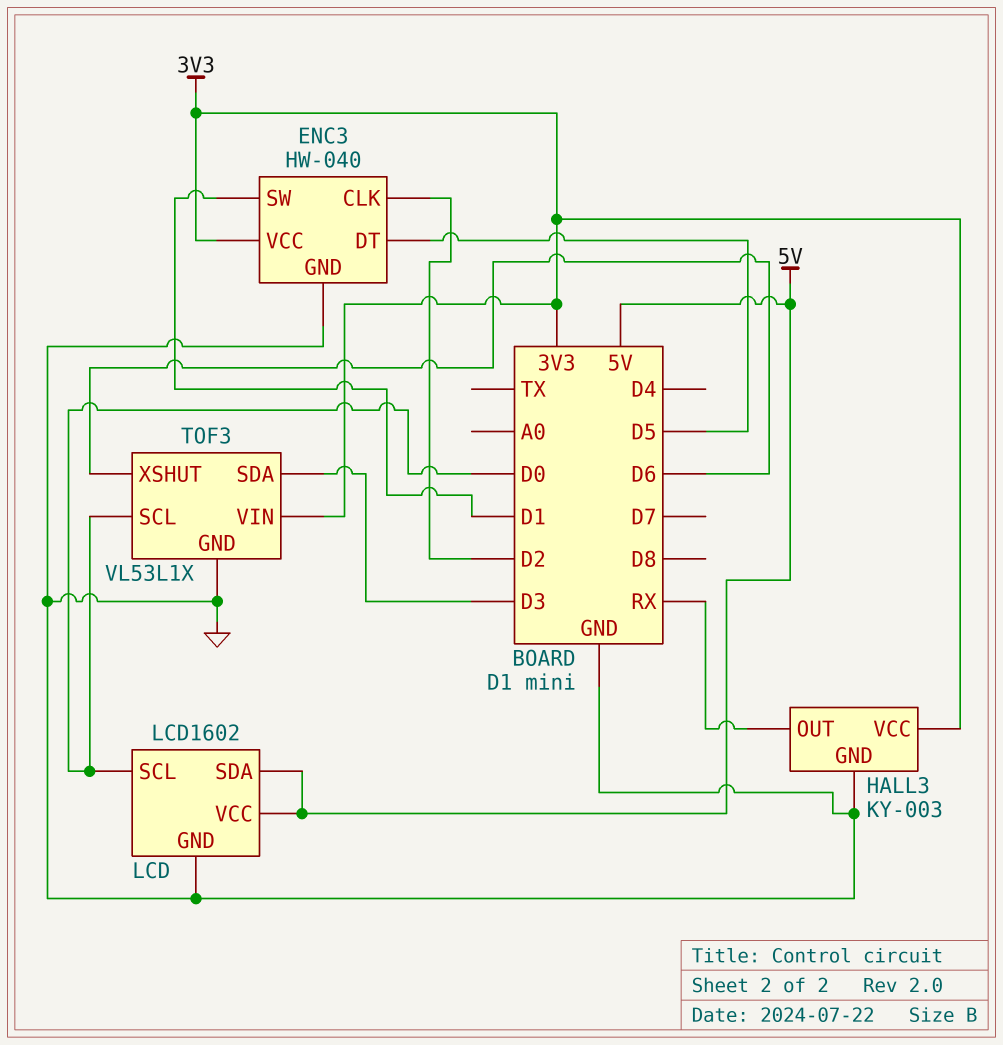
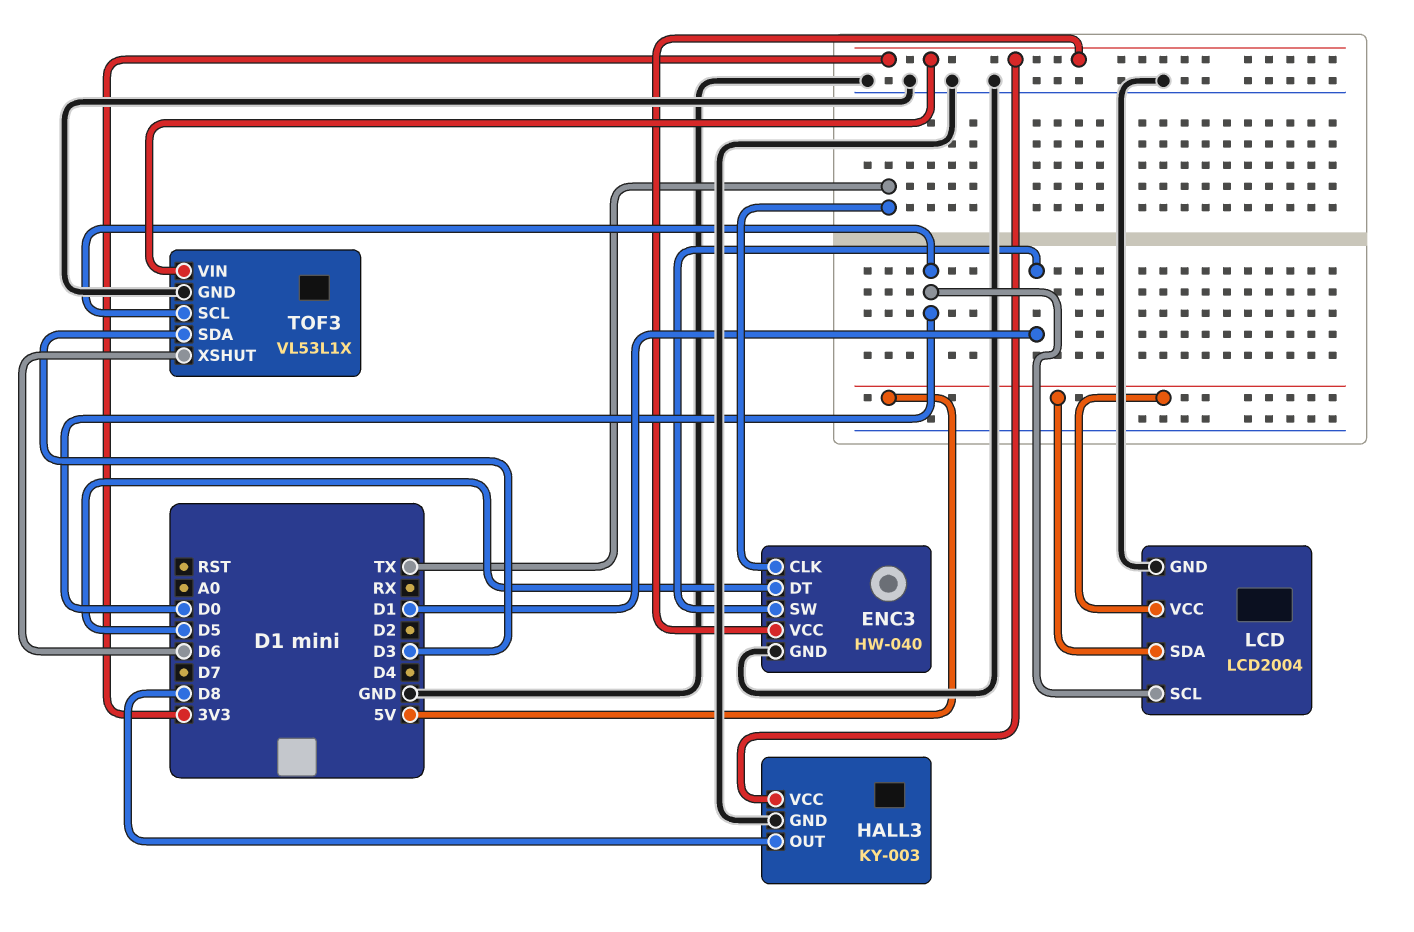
ENC3 pin CLK: D2 -> TX
HALL3 pin OUT: RX -> D8
LCD: LCD1602 -> LCD2004

